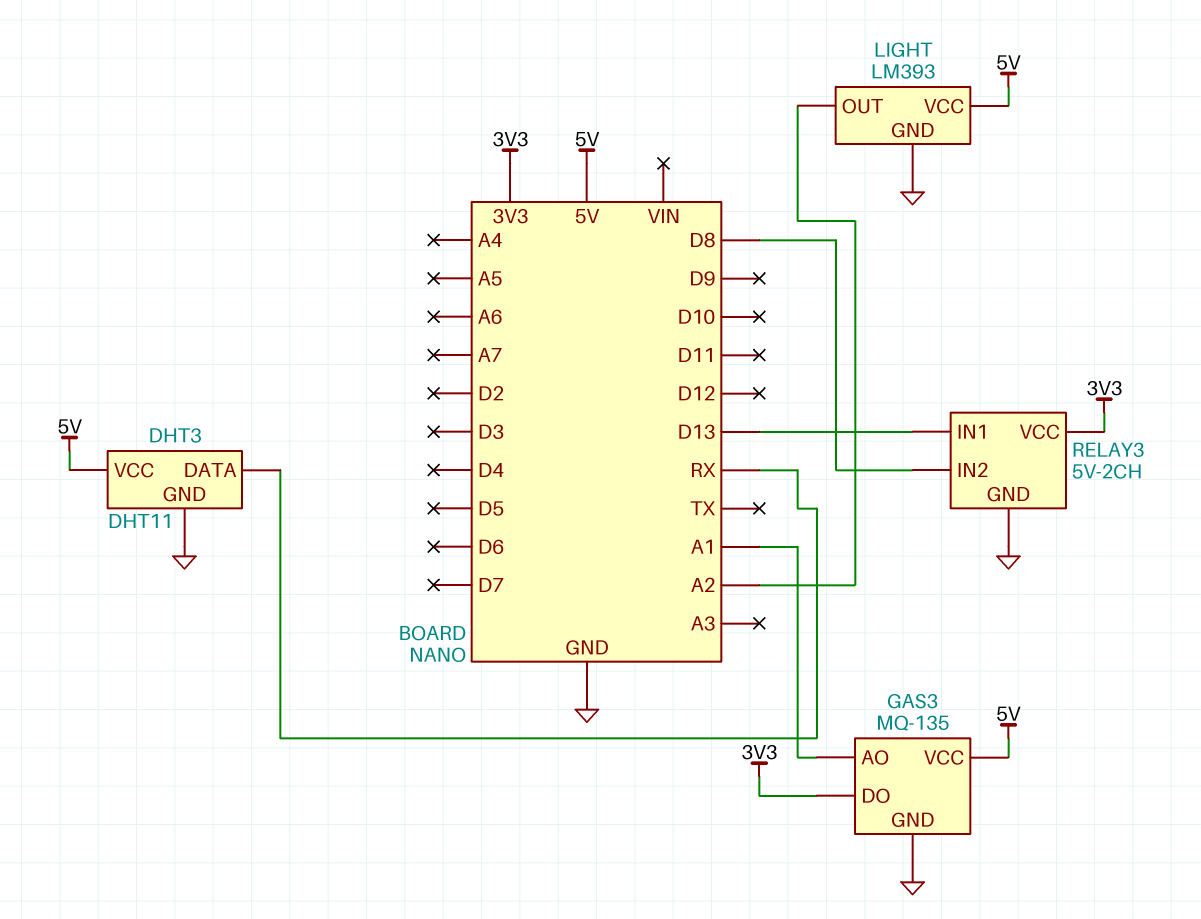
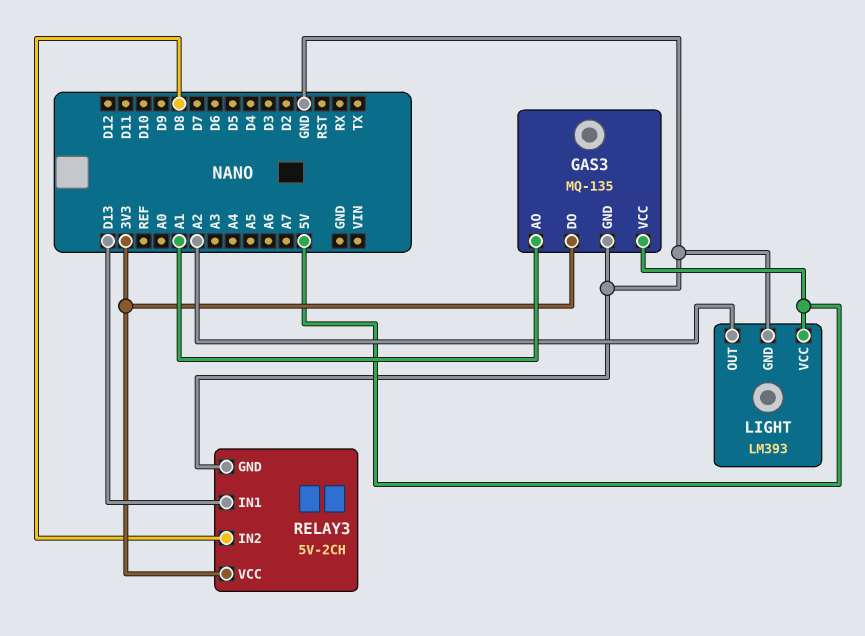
DHT3: DHT11 -> none
DHT3 pin DATA: RX -> none
DHT3 pin GND: GND -> none
DHT3 pin VCC: 5V -> none

